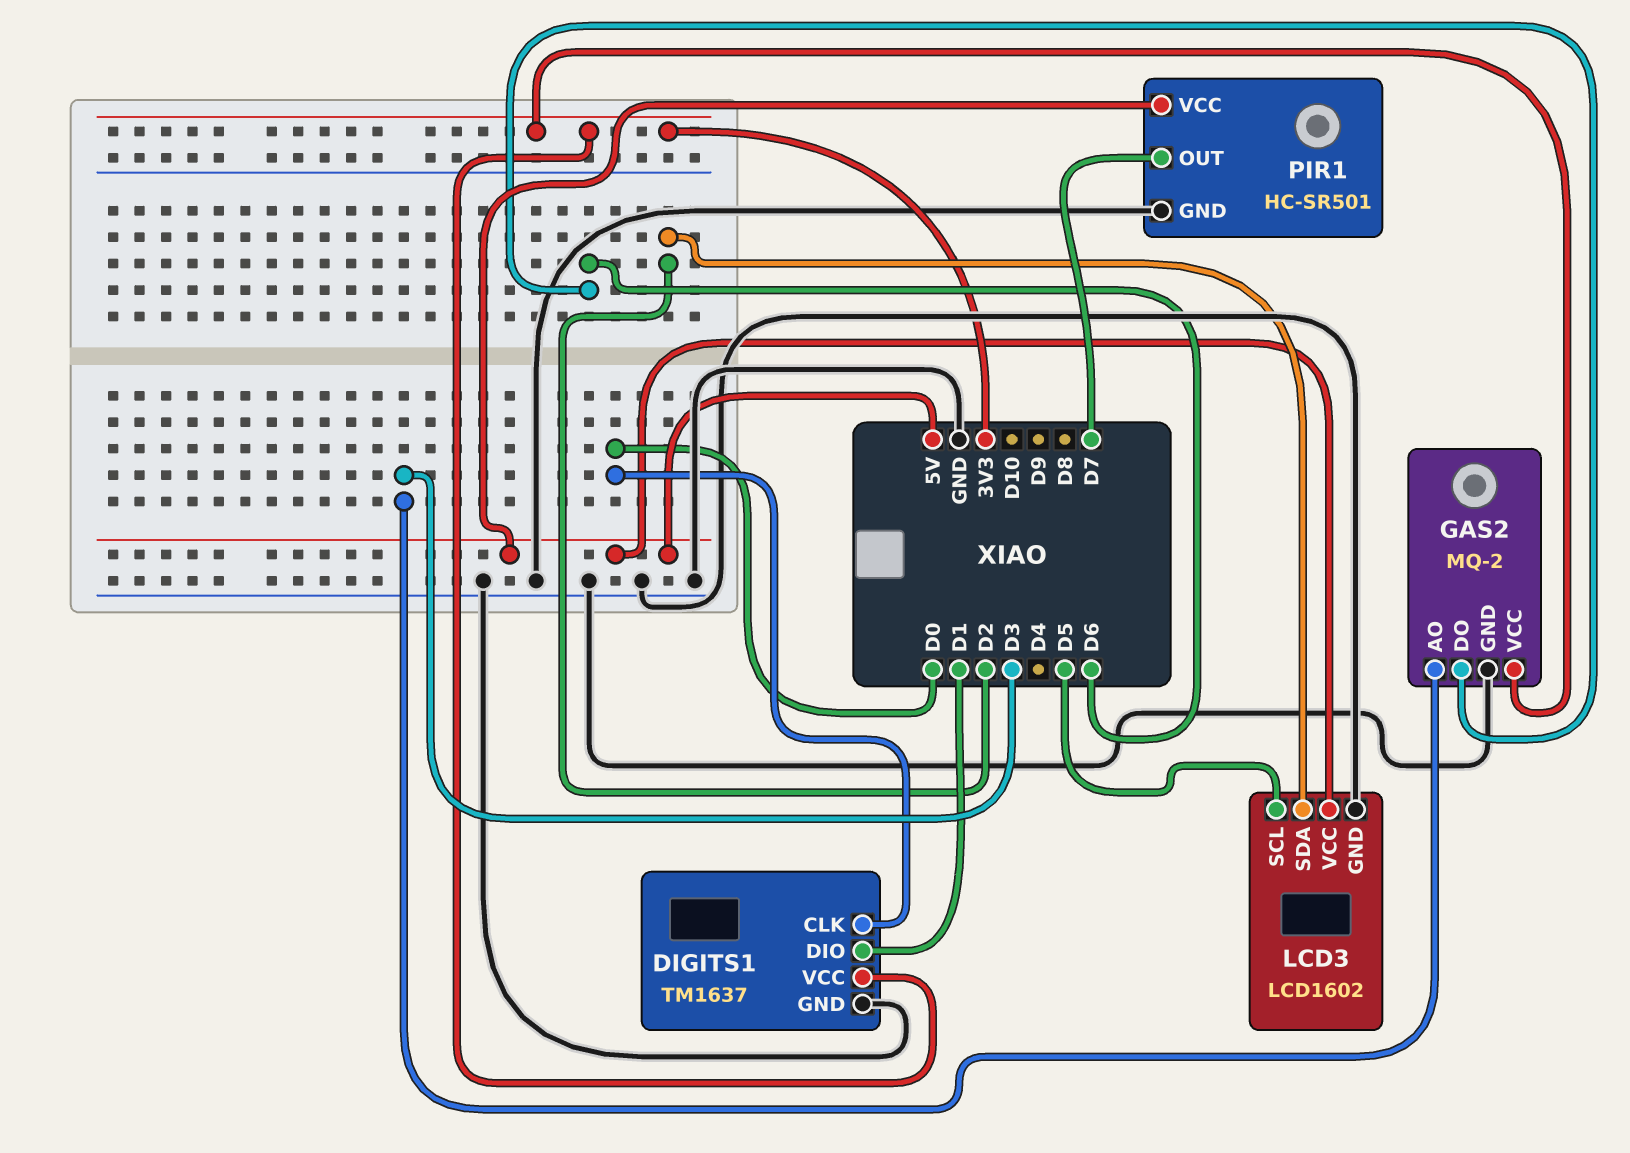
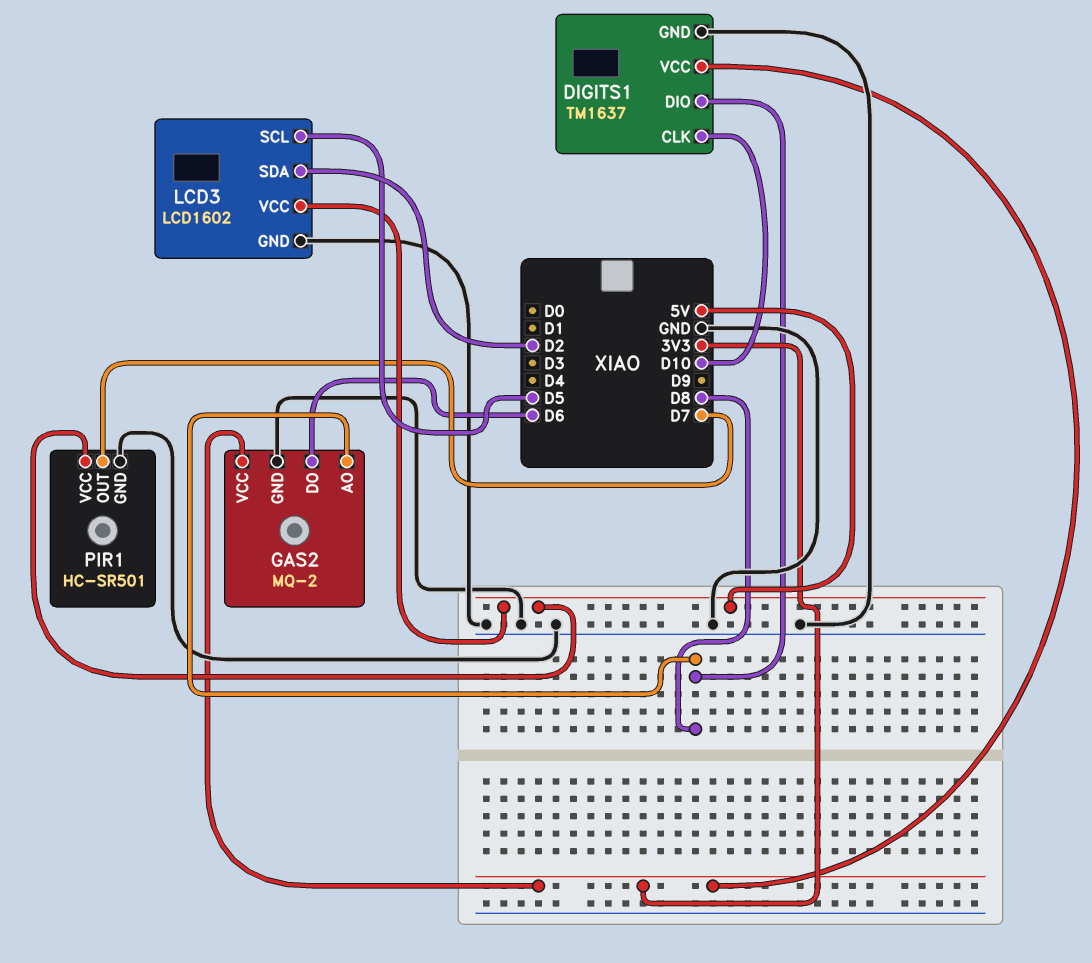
DIGITS1 pin CLK: D0 -> D10
DIGITS1 pin DIO: D1 -> D8
GAS2 pin AO: D3 -> D8

